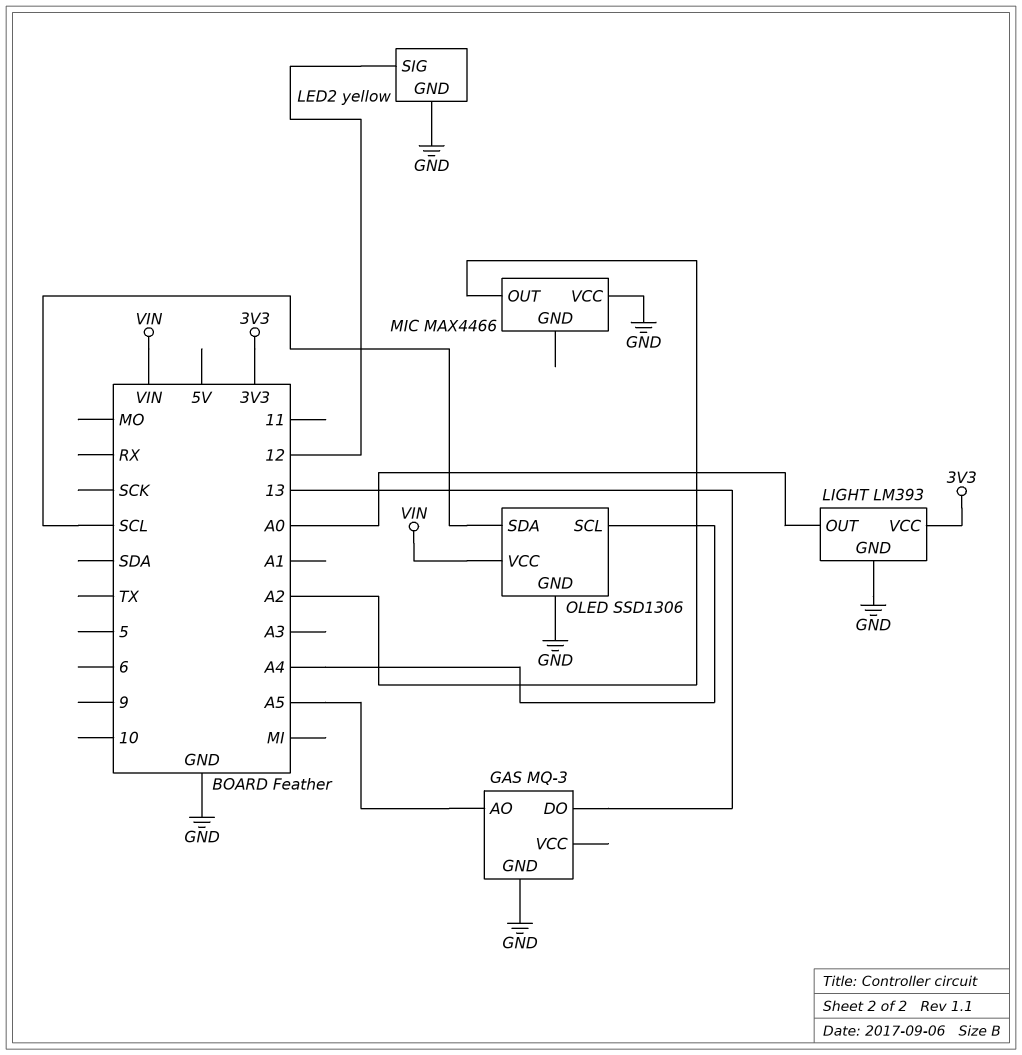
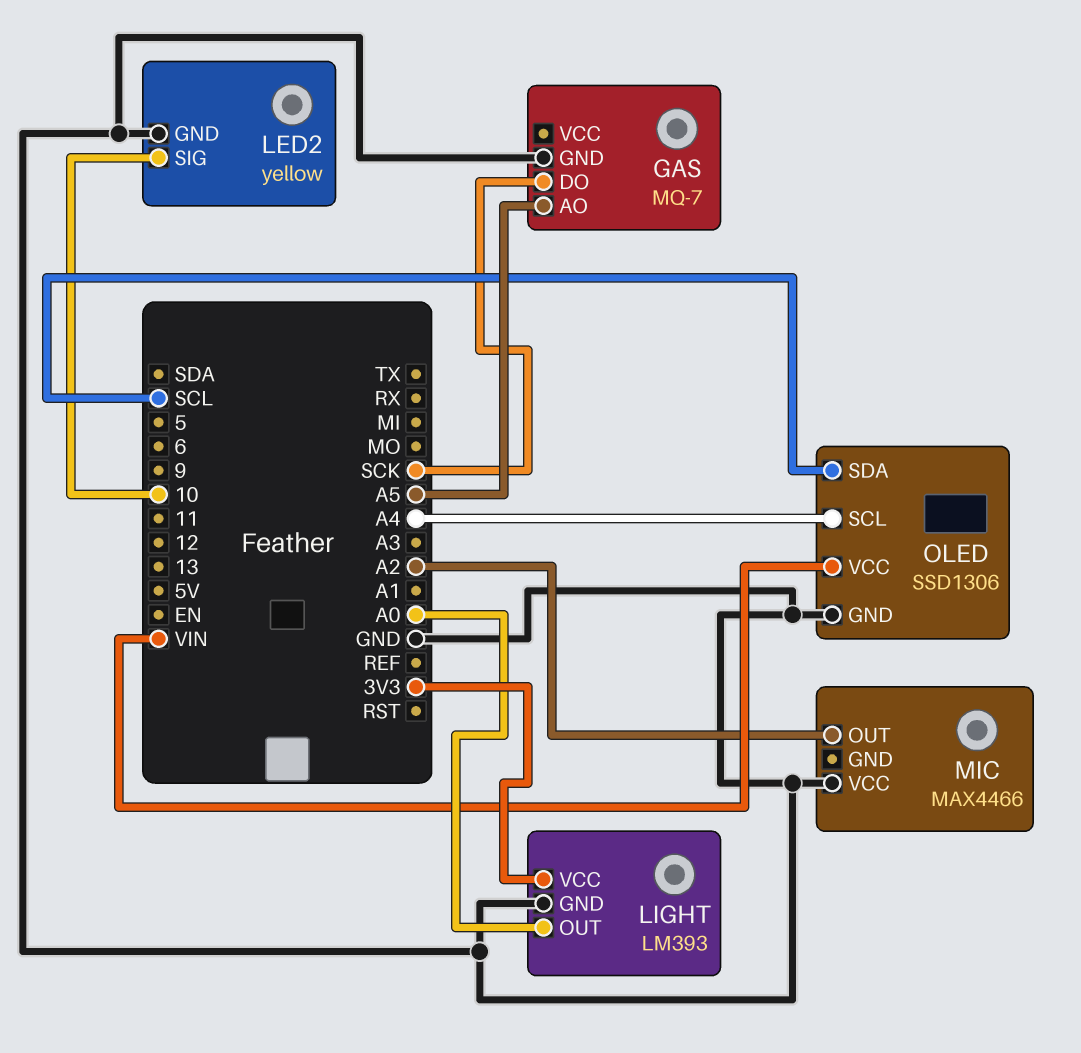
GAS: MQ-3 -> MQ-7
GAS pin DO: 13 -> SCK
LED2 pin SIG: 12 -> 10

